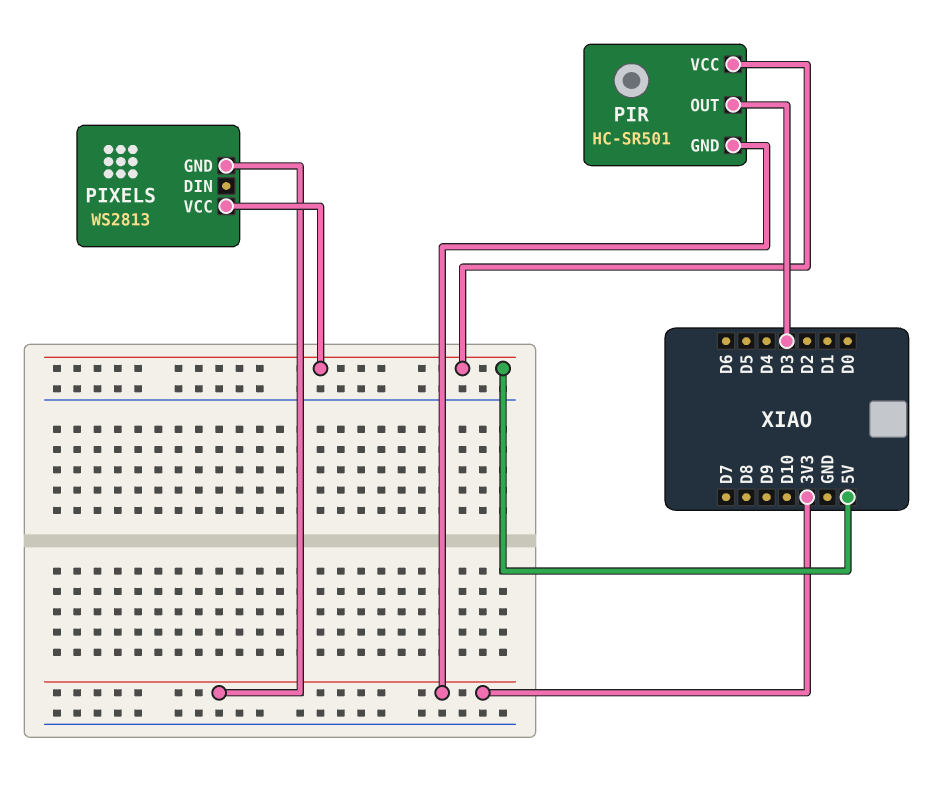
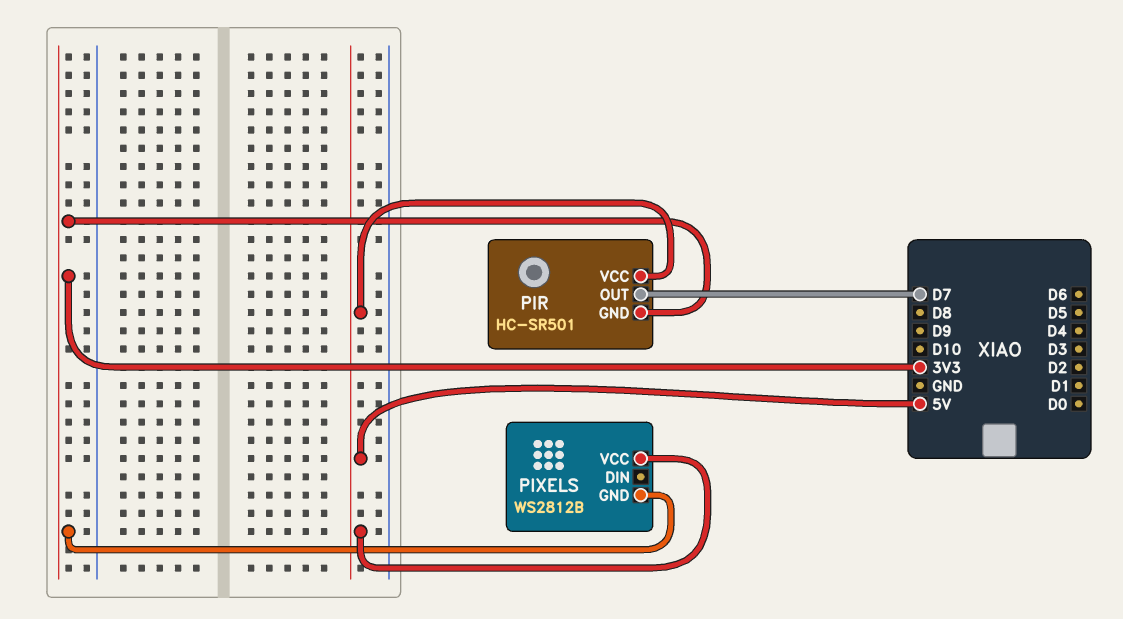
PIR pin OUT: D3 -> D7
PIXELS: WS2813 -> WS2812B

